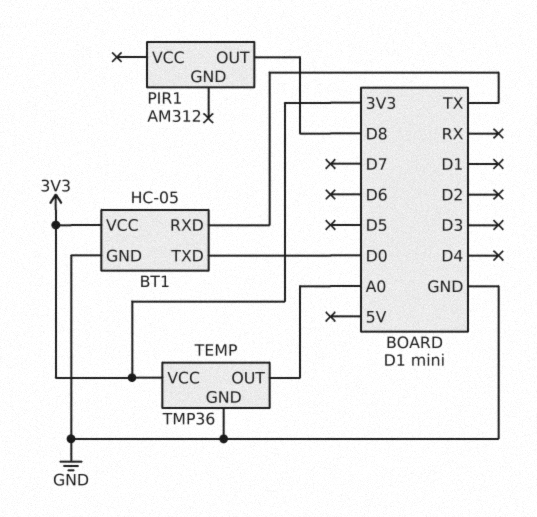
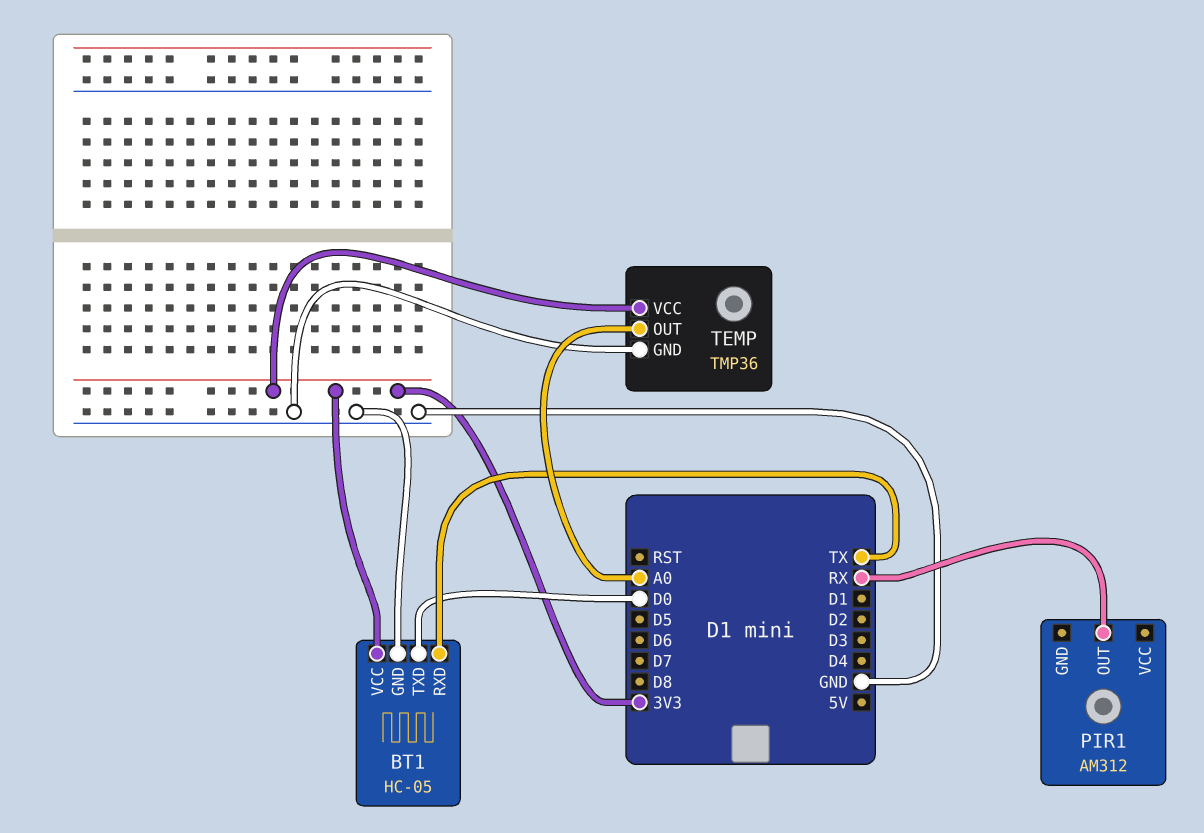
PIR1 pin OUT: D8 -> RX

